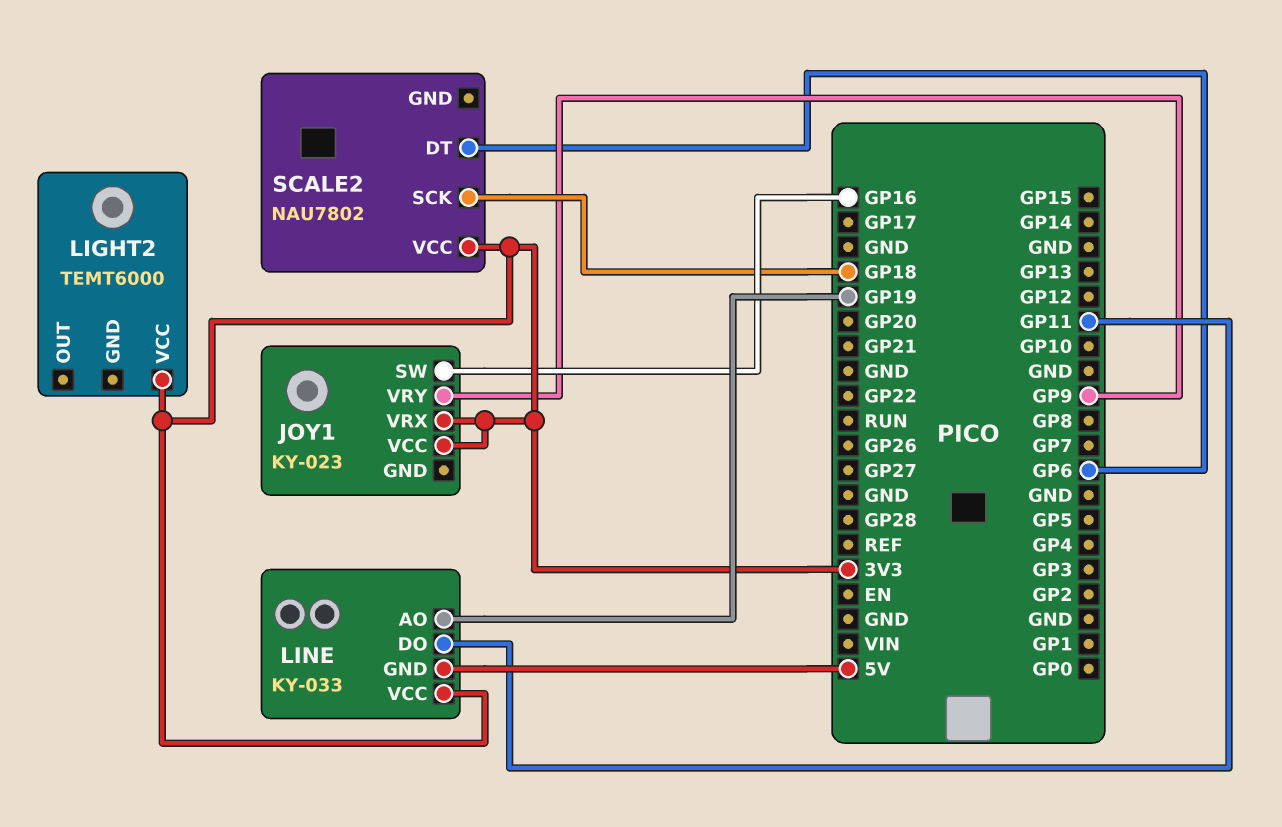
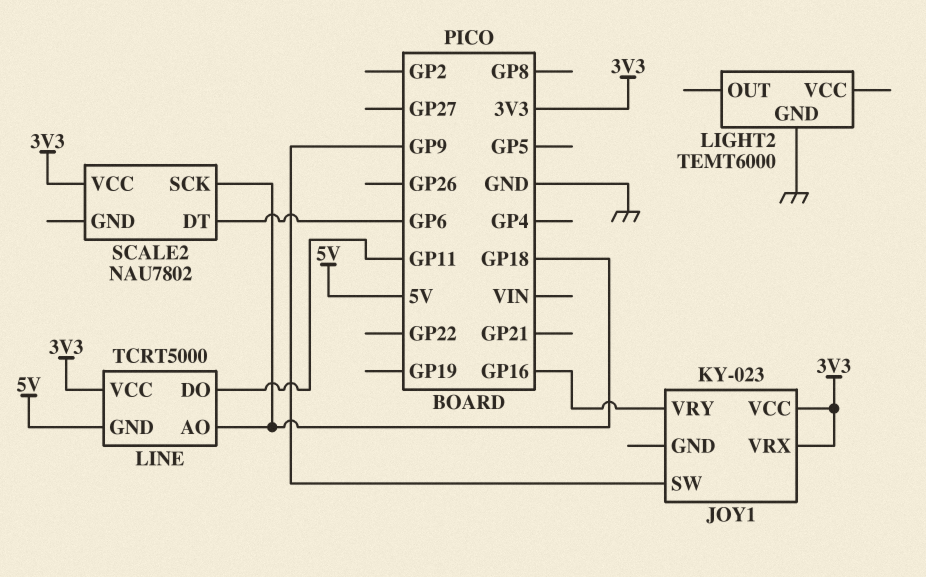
JOY1 pin SW: GP16 -> GP9
JOY1 pin VRY: GP9 -> GP16
LIGHT2 pin GND: none -> GND
LIGHT2 pin VCC: 3V3 -> none
LINE: KY-033 -> TCRT5000
LINE pin AO: GP19 -> GP18

